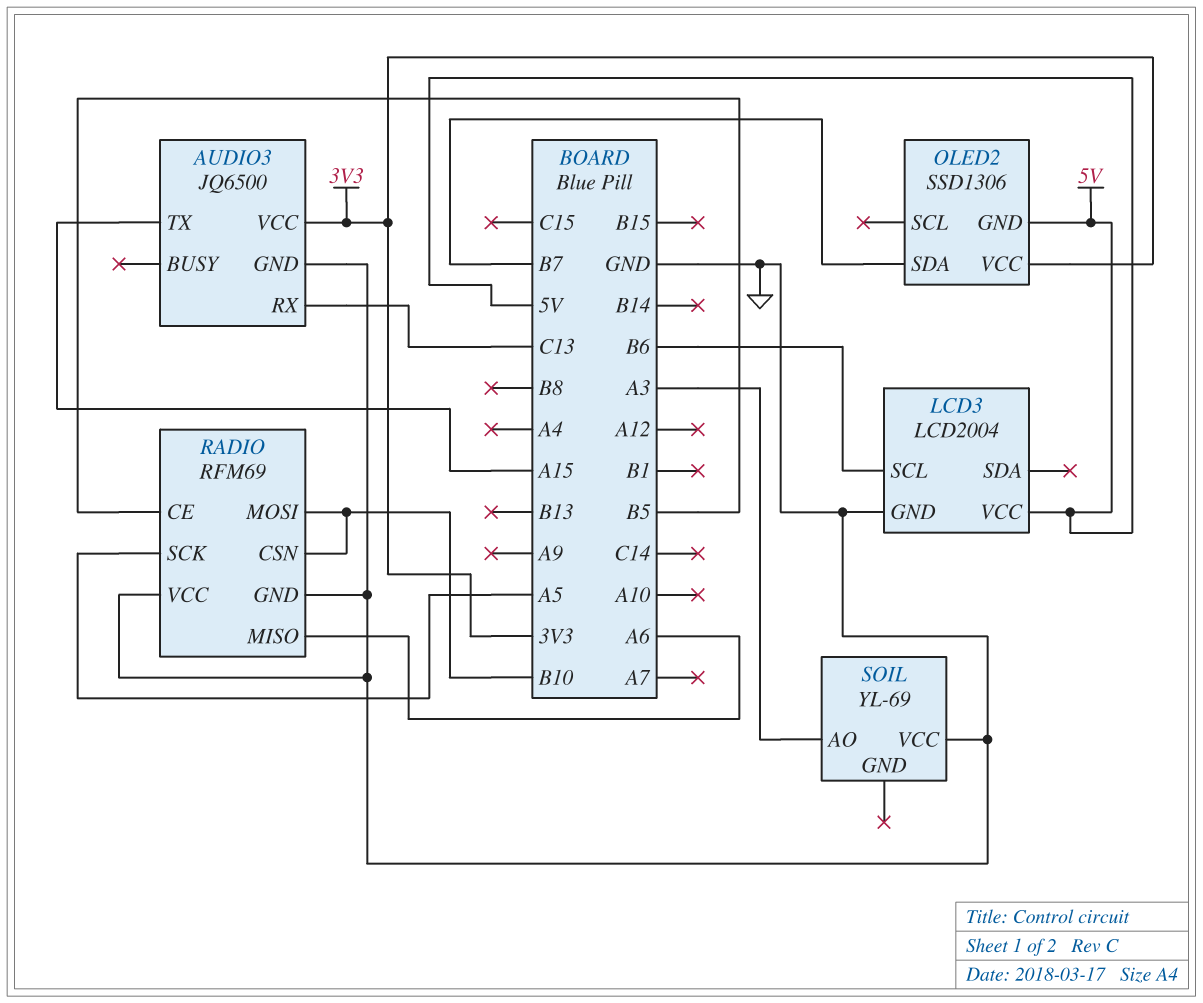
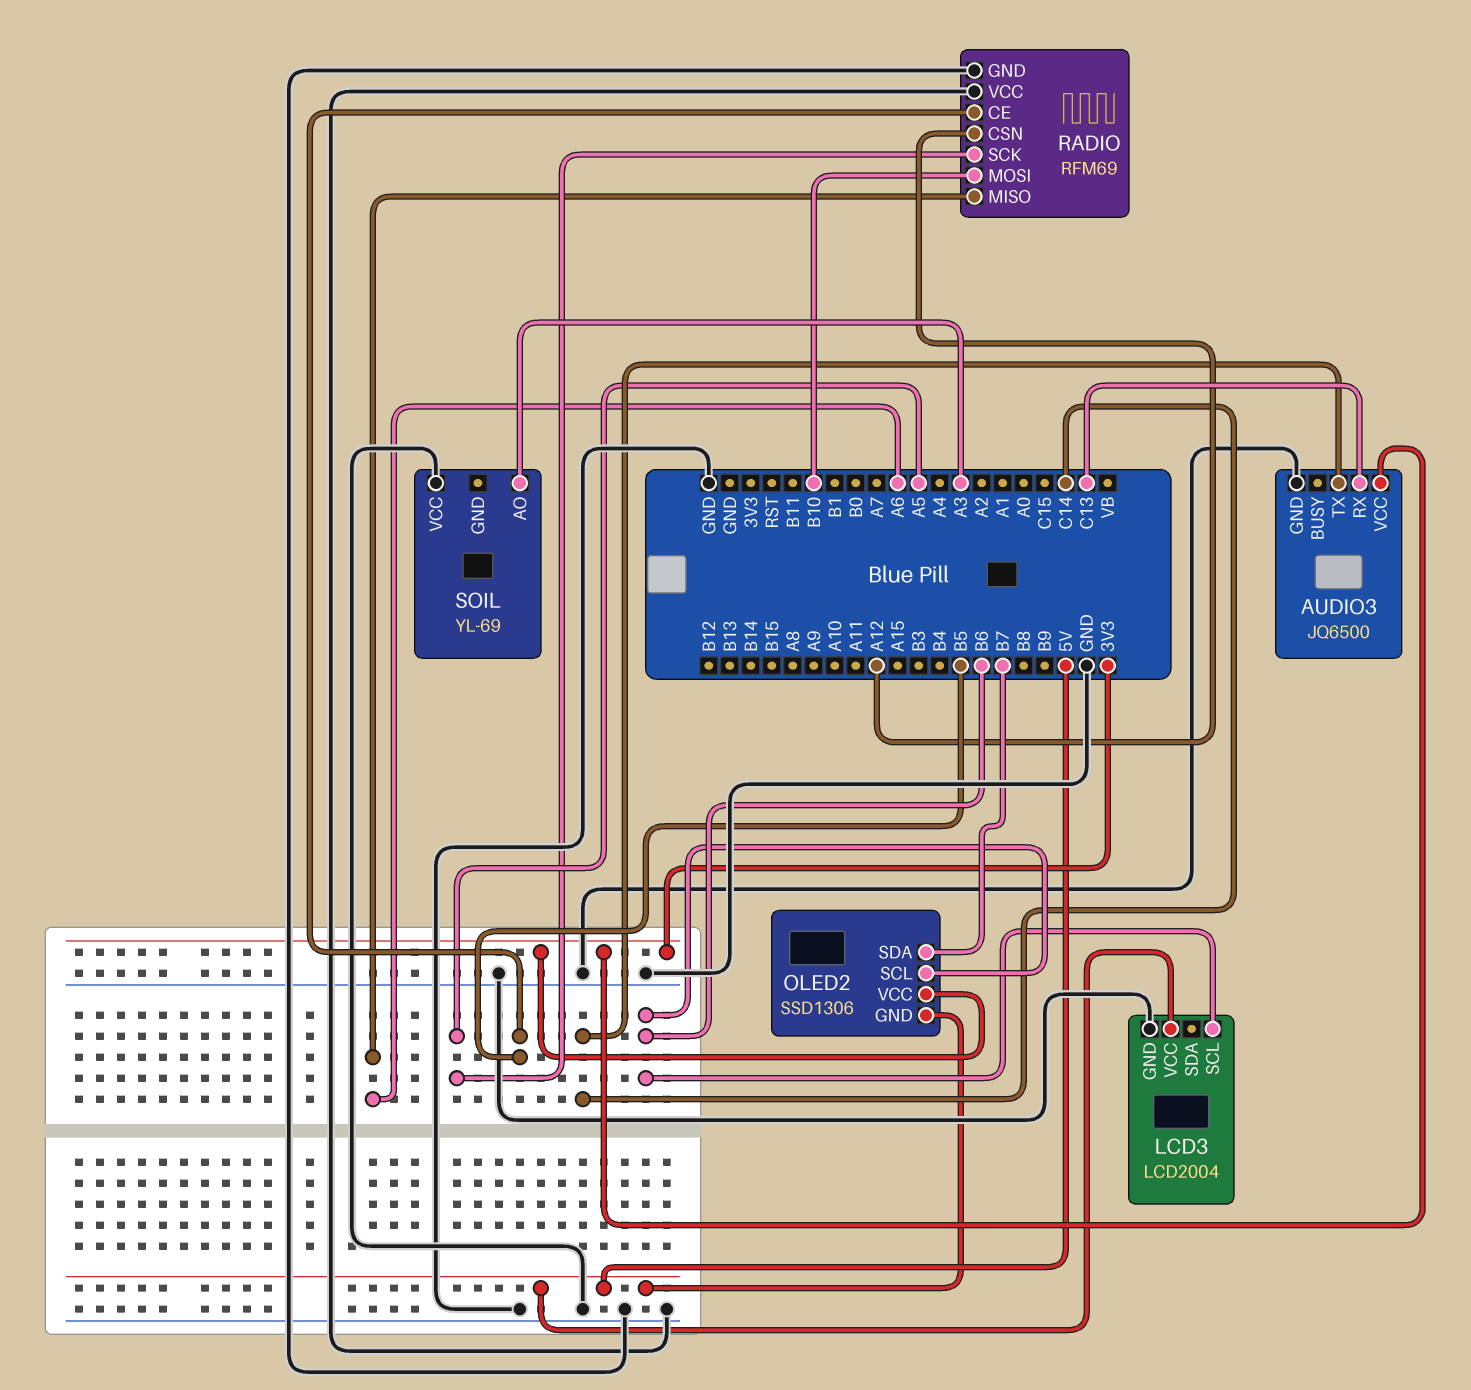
AUDIO3 pin TX: A15 -> C14
OLED2 pin SCL: none -> B6
RADIO pin CSN: B10 -> A12

